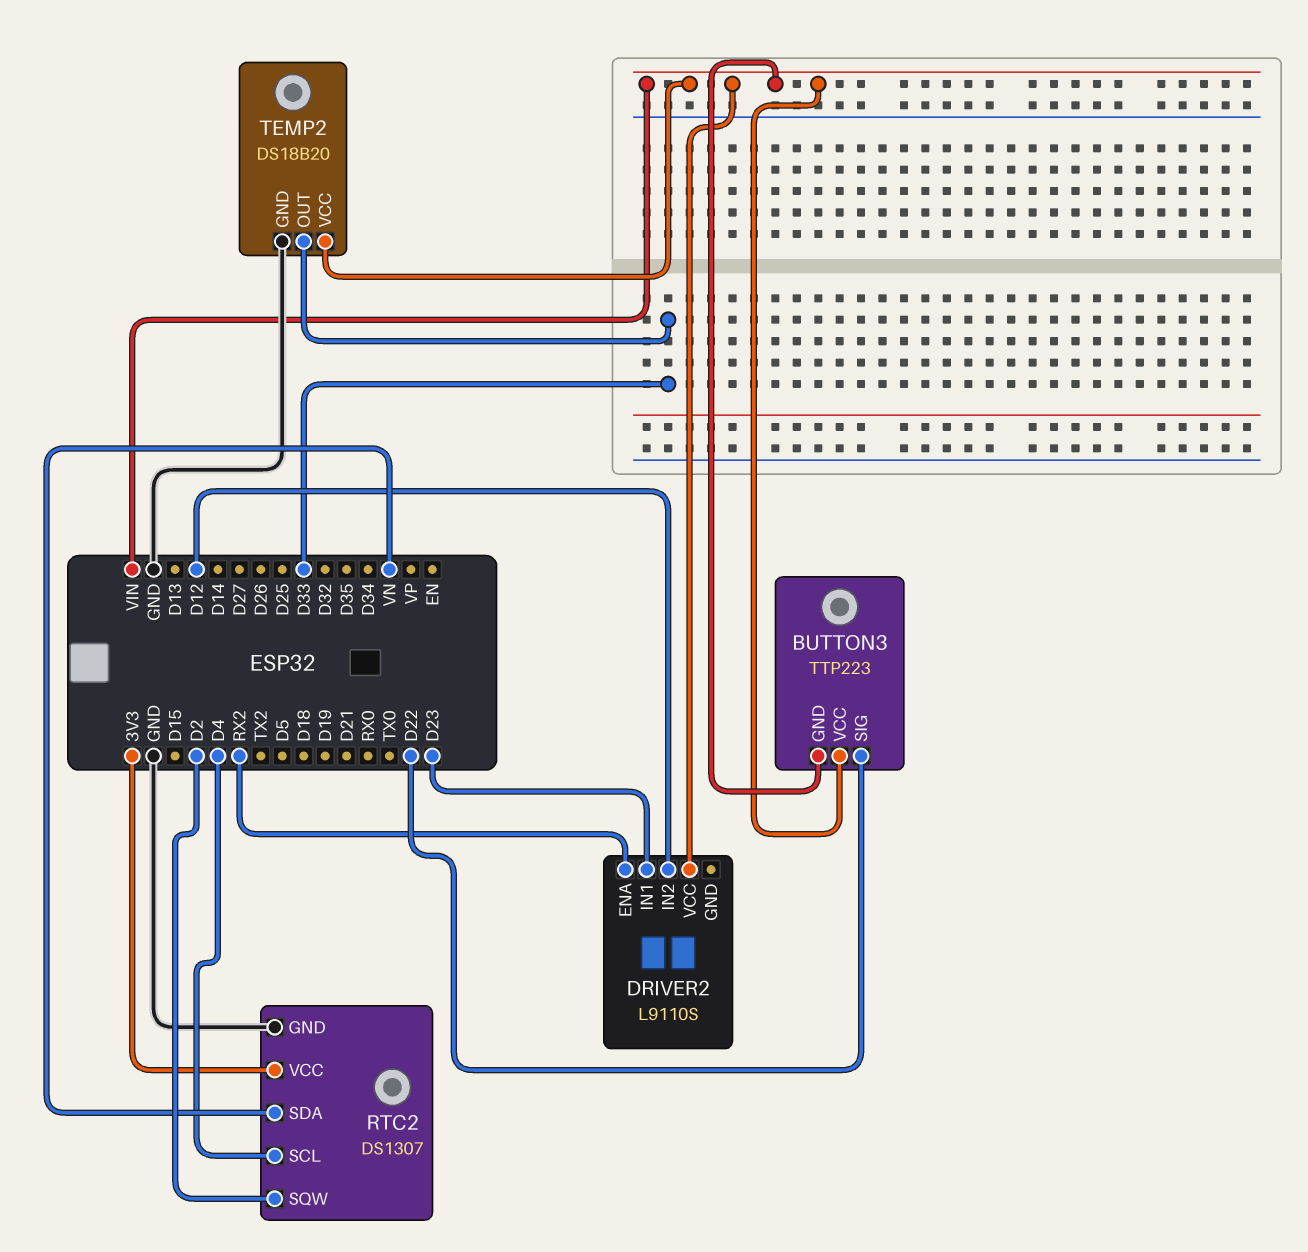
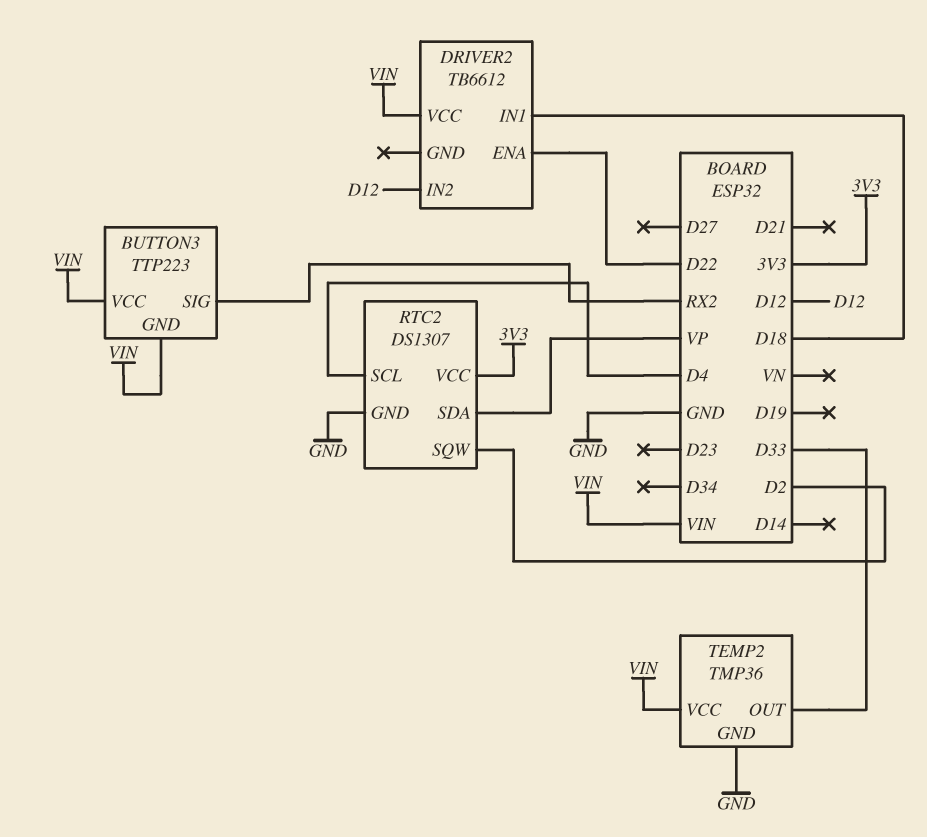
BUTTON3 pin SIG: D22 -> RX2
DRIVER2: L9110S -> TB6612
DRIVER2 pin ENA: RX2 -> D22
DRIVER2 pin IN1: D23 -> D18
RTC2 pin SDA: VN -> VP
TEMP2: DS18B20 -> TMP36

